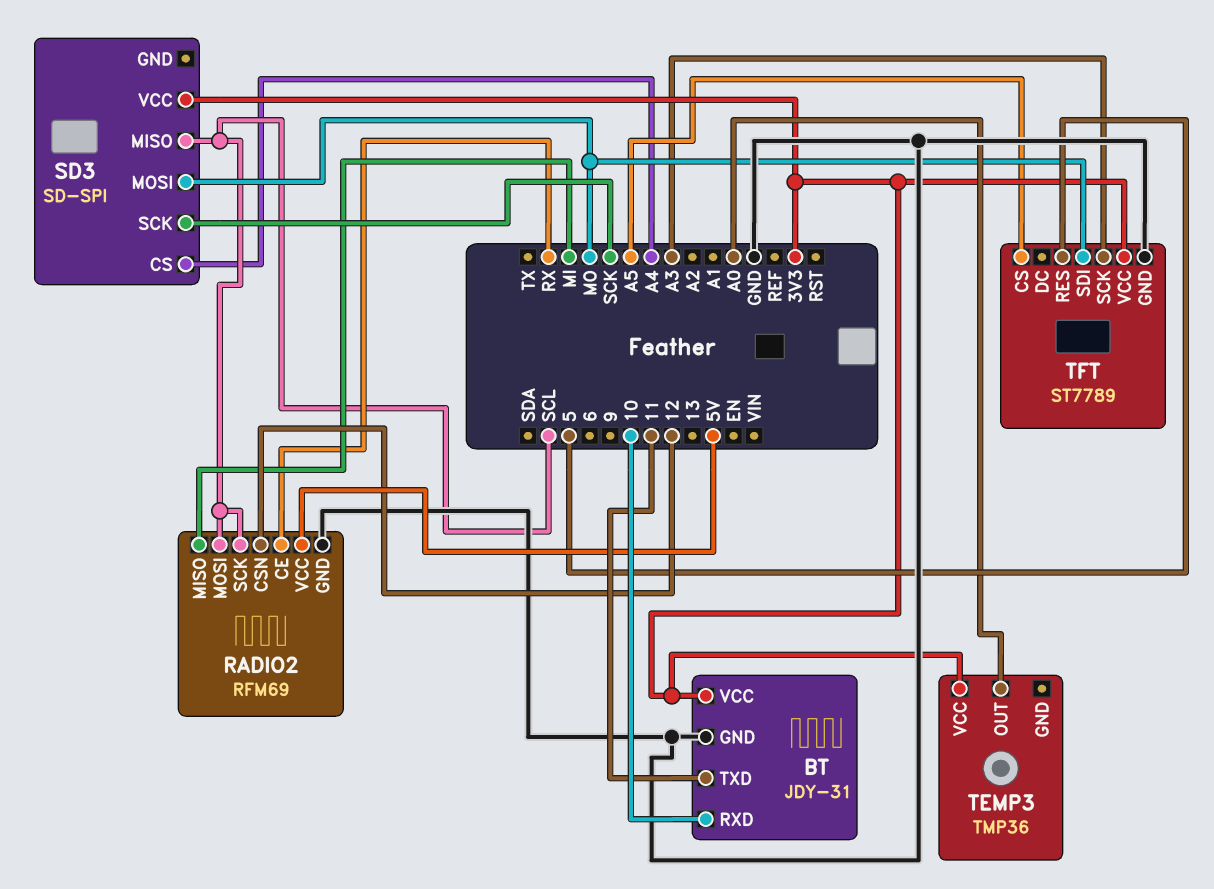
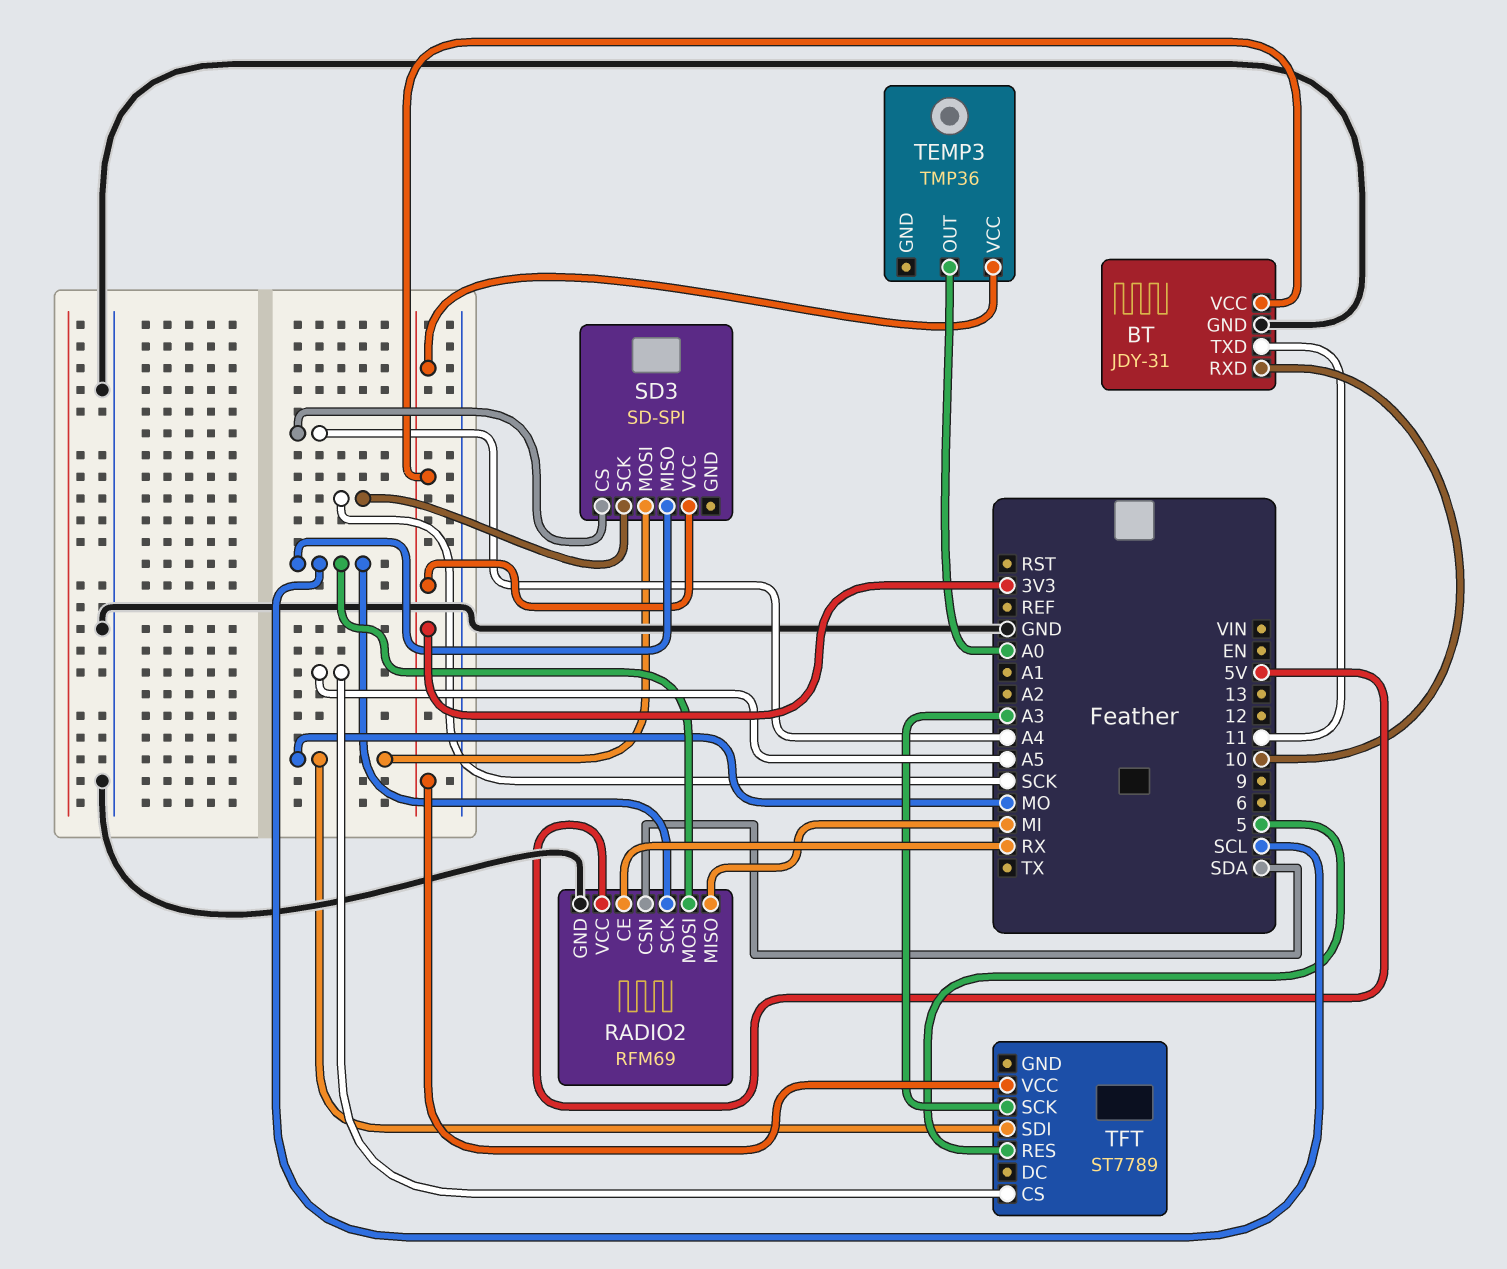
RADIO2 pin CSN: 12 -> SDA
TFT pin GND: GND -> none

